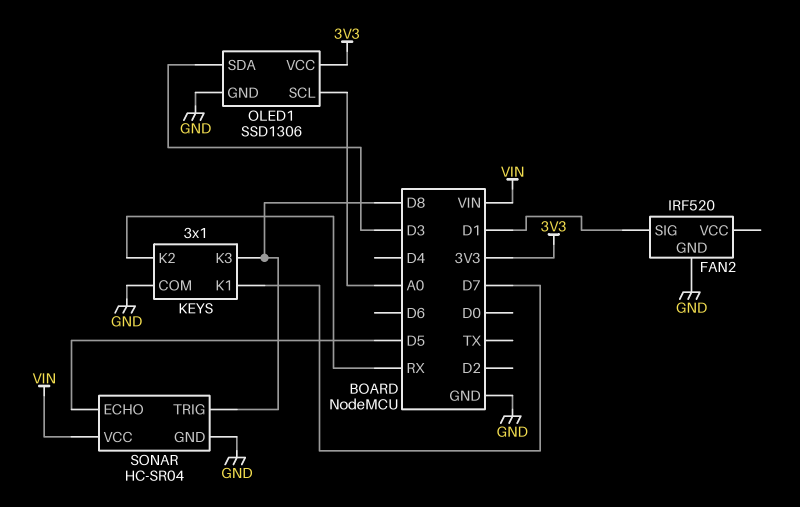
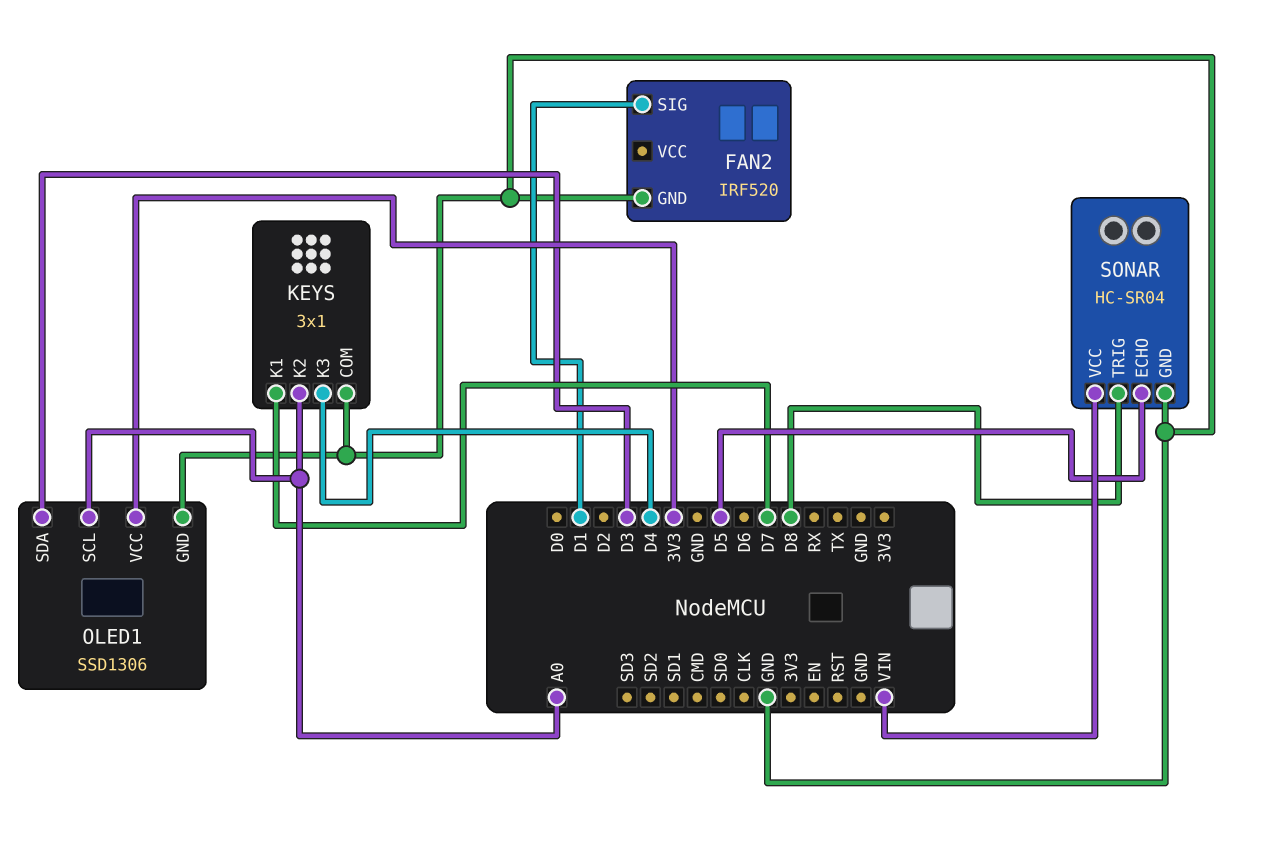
KEYS pin K2: RX -> A0
KEYS pin K3: D8 -> D4

